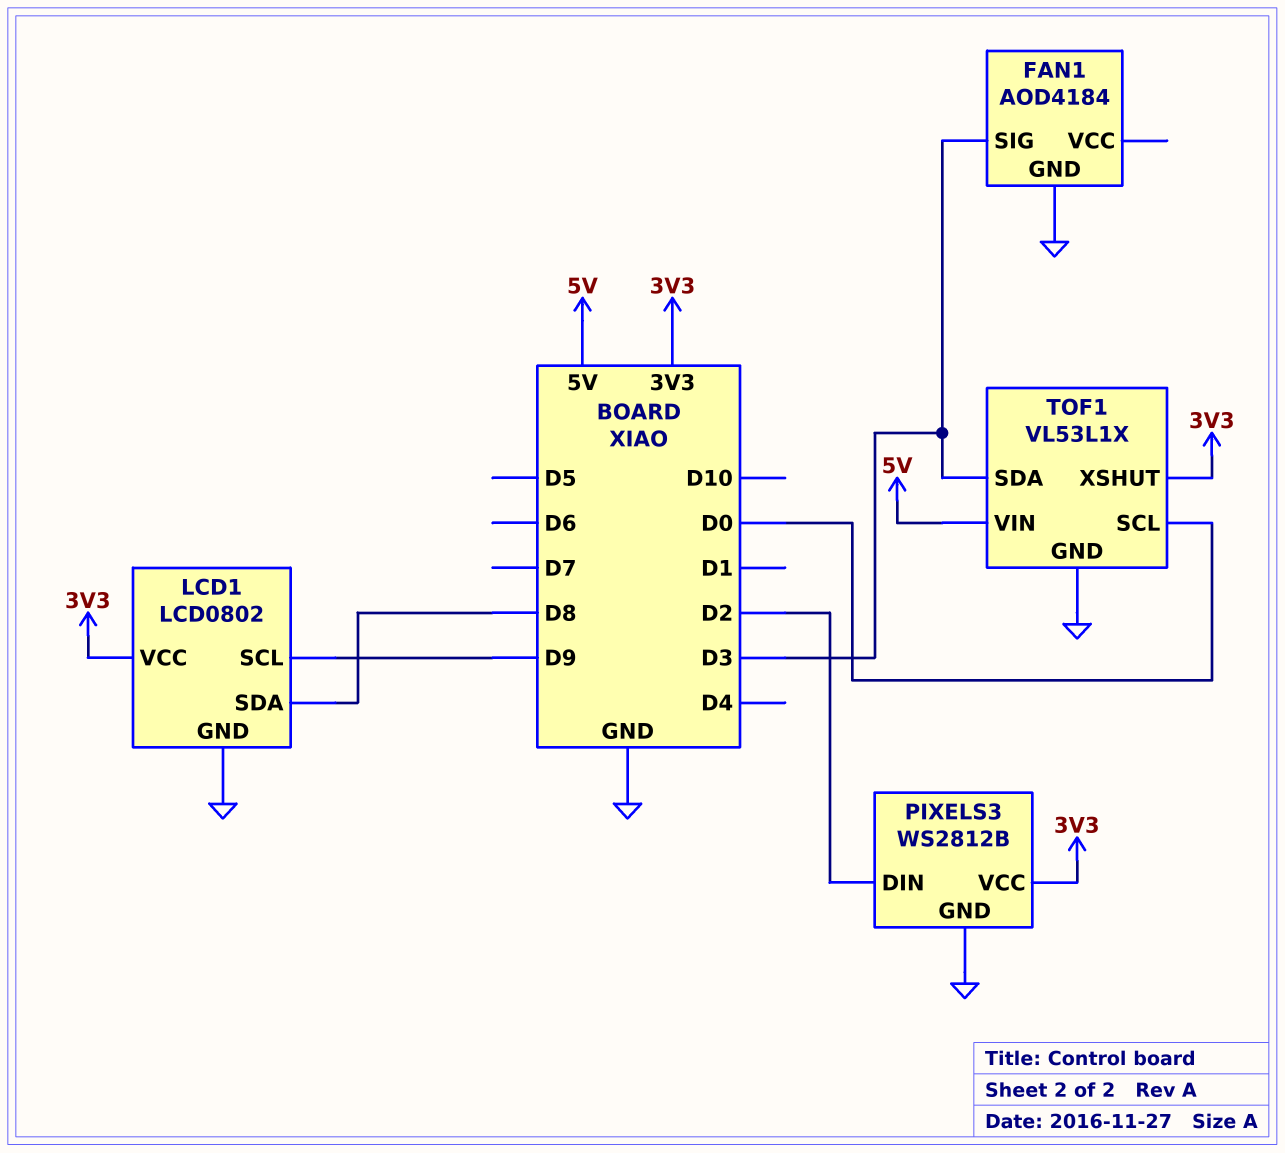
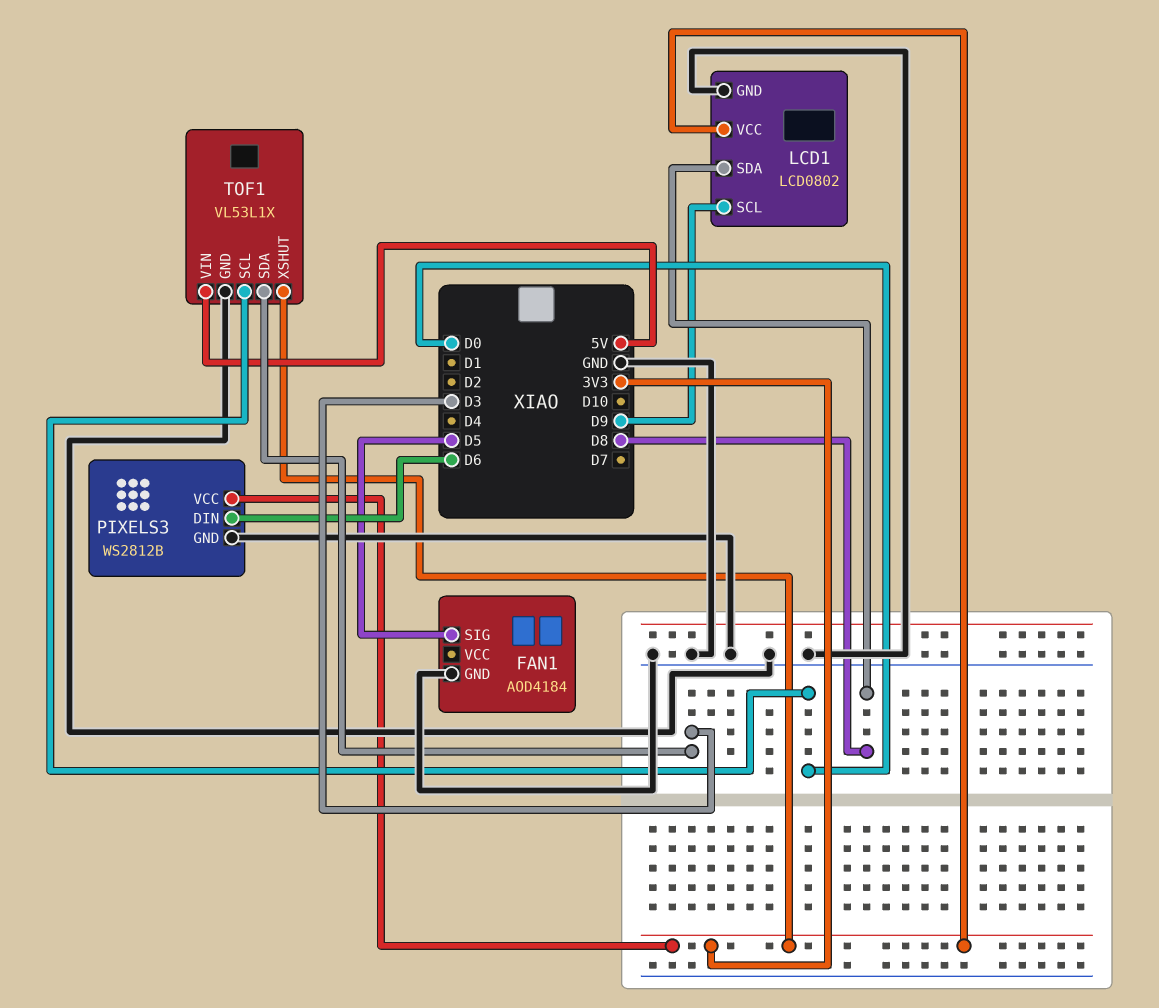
FAN1 pin SIG: D3 -> D5
PIXELS3 pin DIN: D2 -> D6

